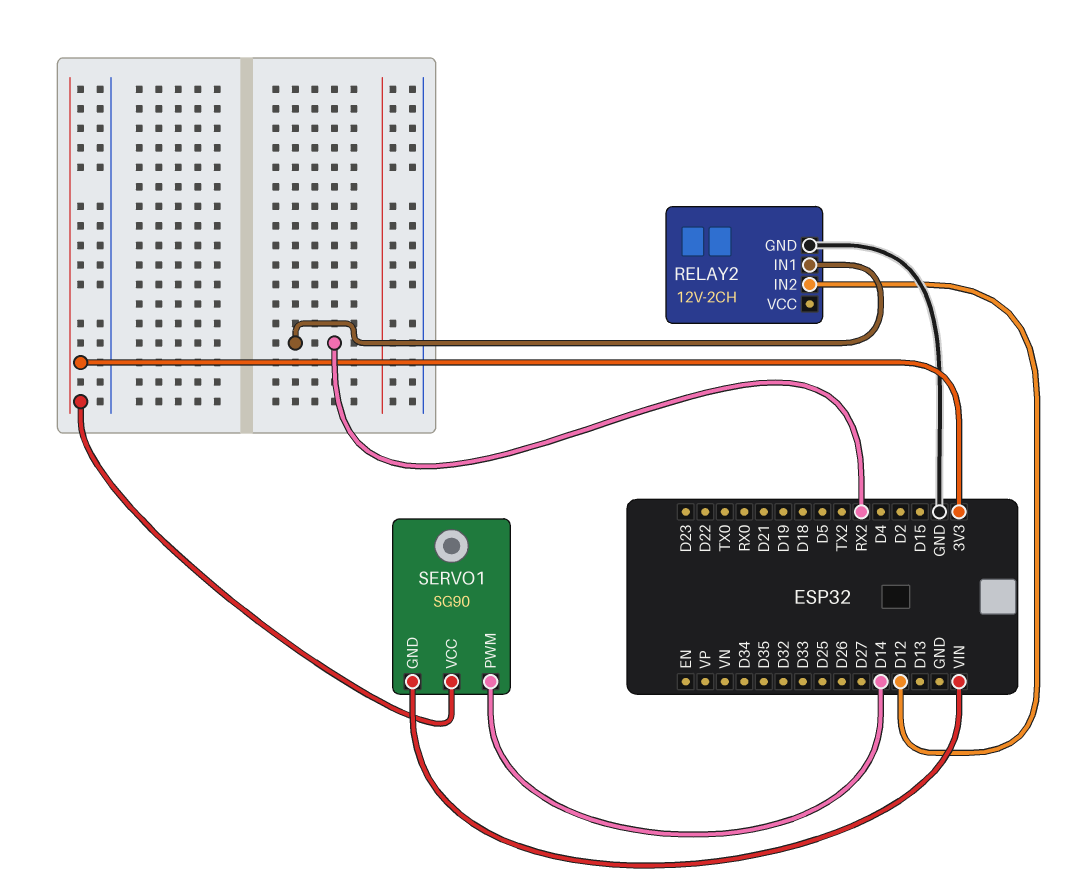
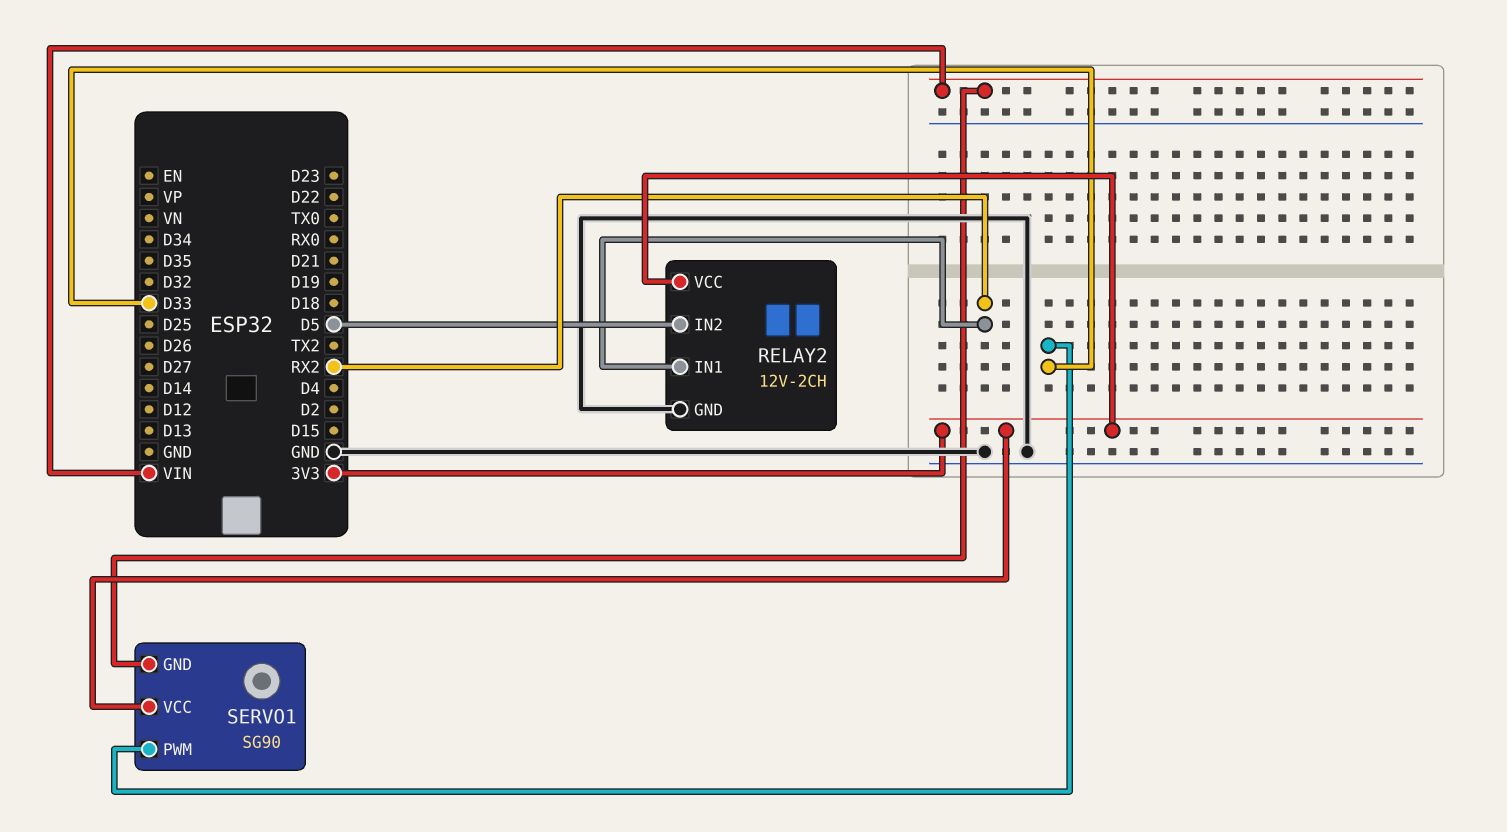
RELAY2 pin IN2: D12 -> D5
RELAY2 pin VCC: none -> 3V3
SERVO1 pin PWM: D14 -> D33

